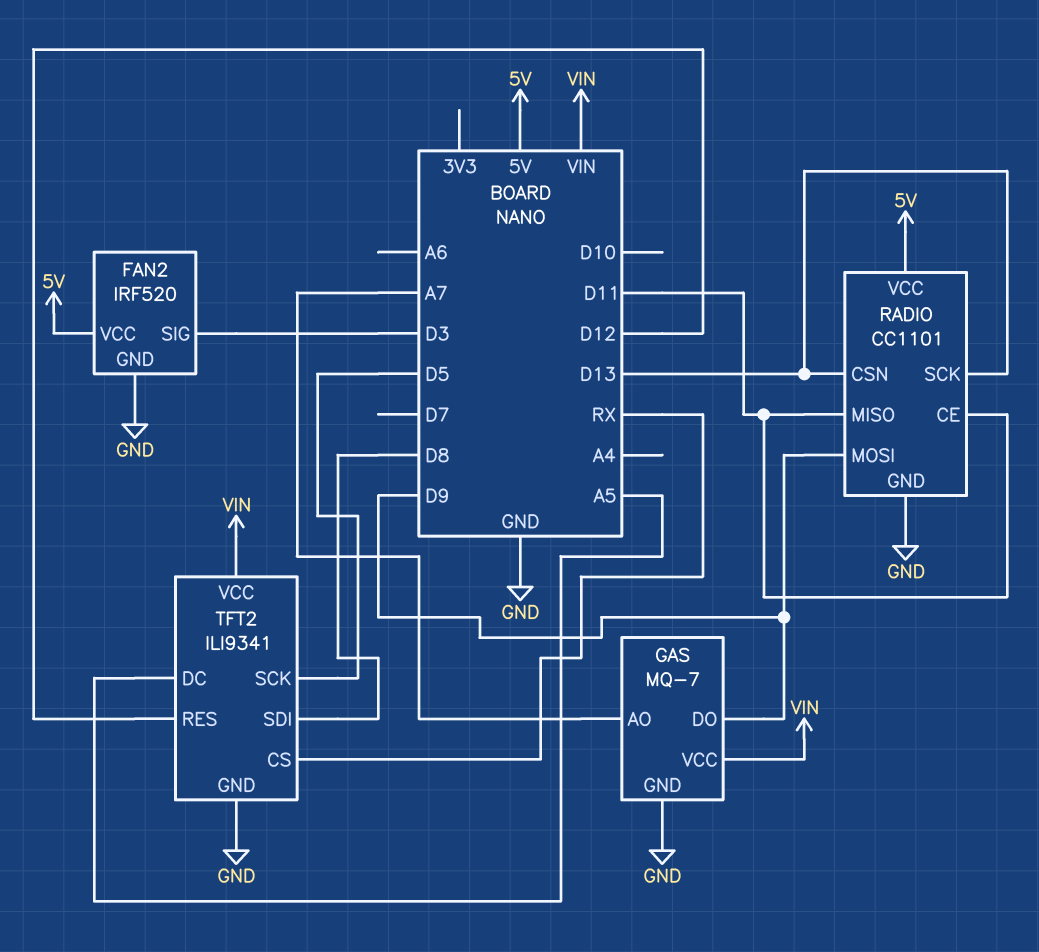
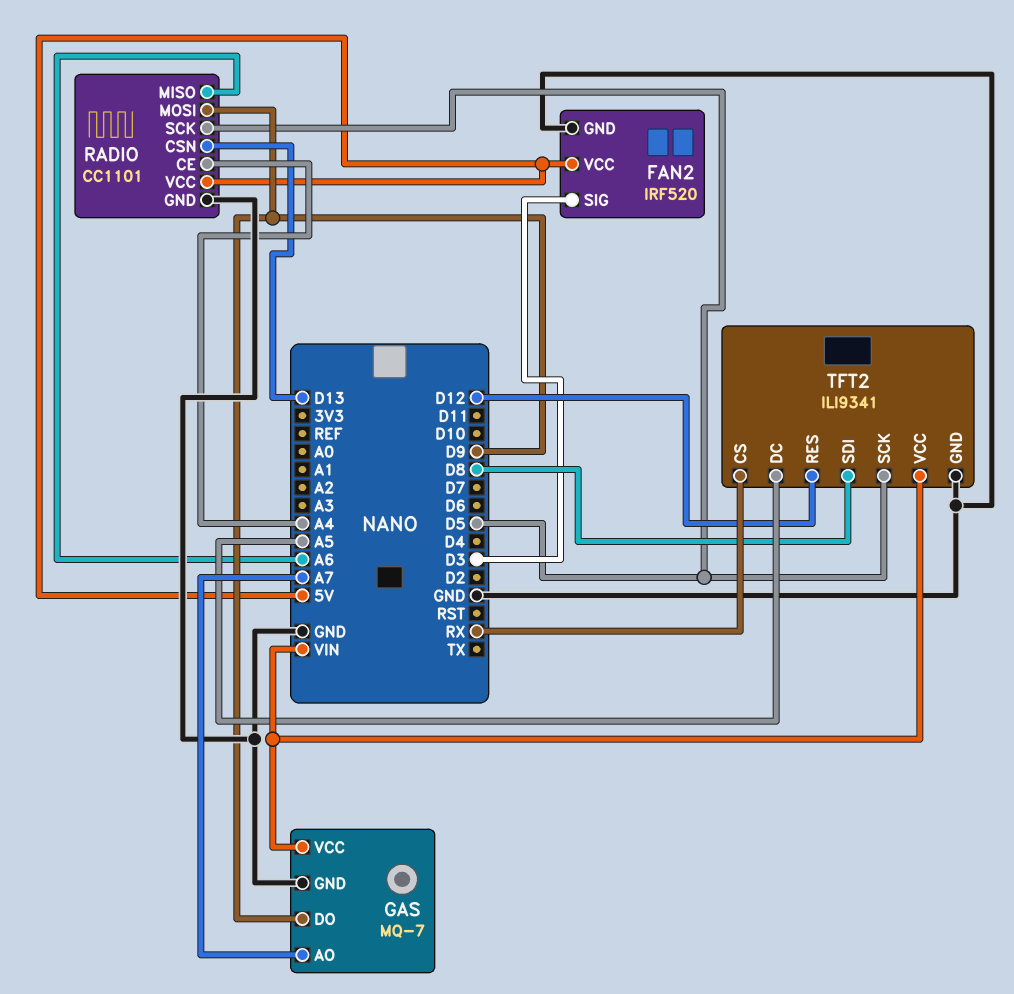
RADIO pin CE: D11 -> A4
RADIO pin MISO: D11 -> A6
RADIO pin SCK: D13 -> D5

